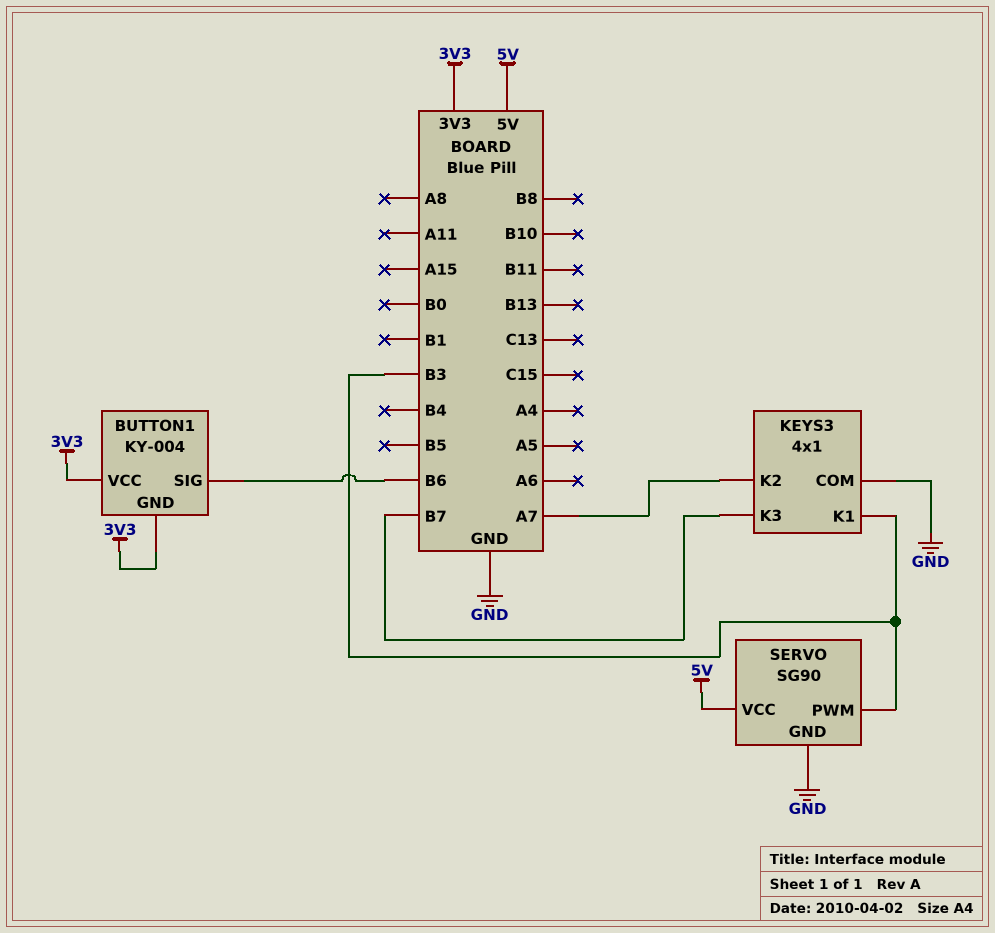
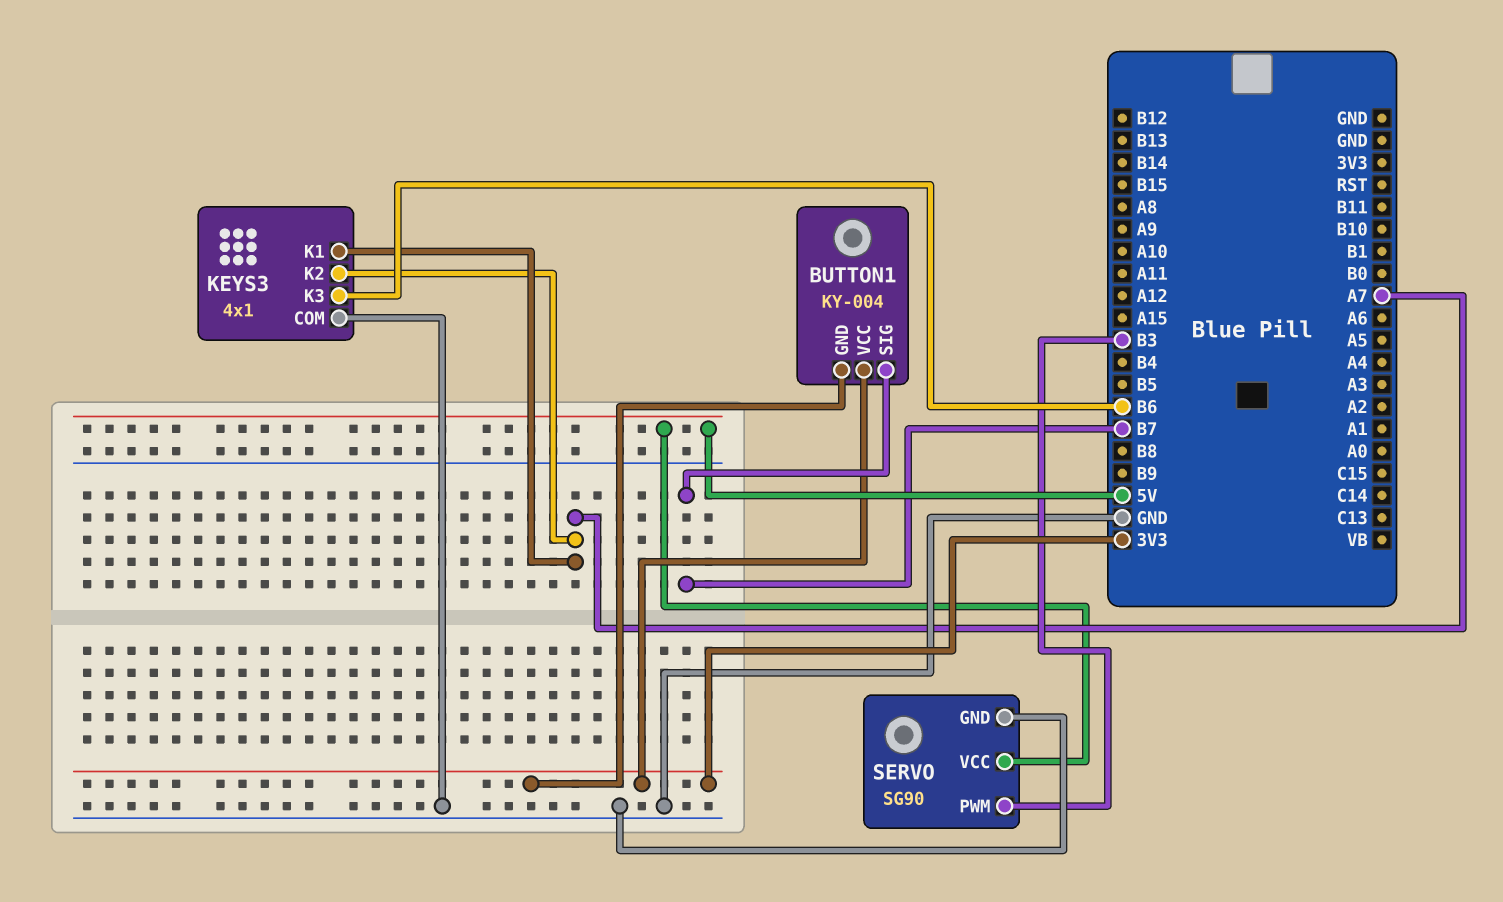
BUTTON1 pin SIG: B6 -> B7
KEYS3 pin K1: B3 -> A7
KEYS3 pin K3: B7 -> B6

